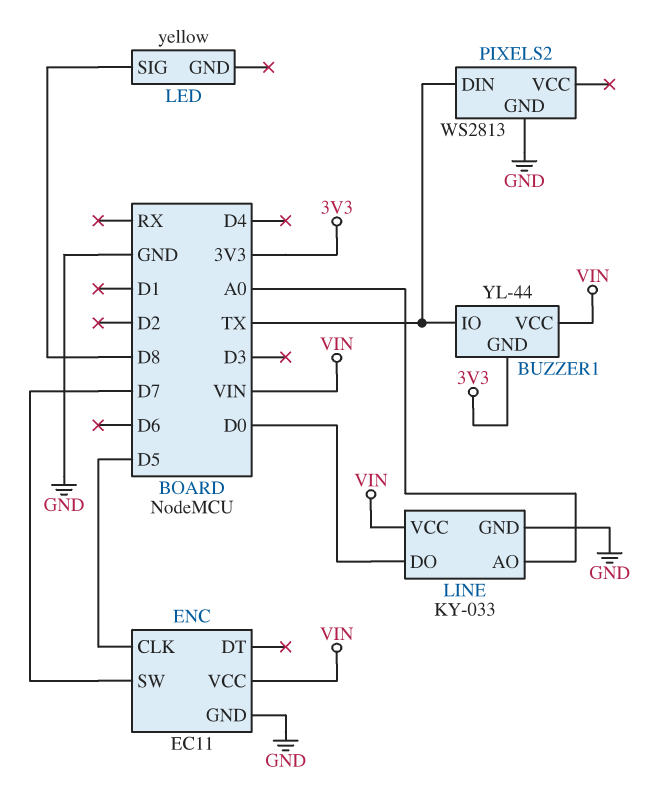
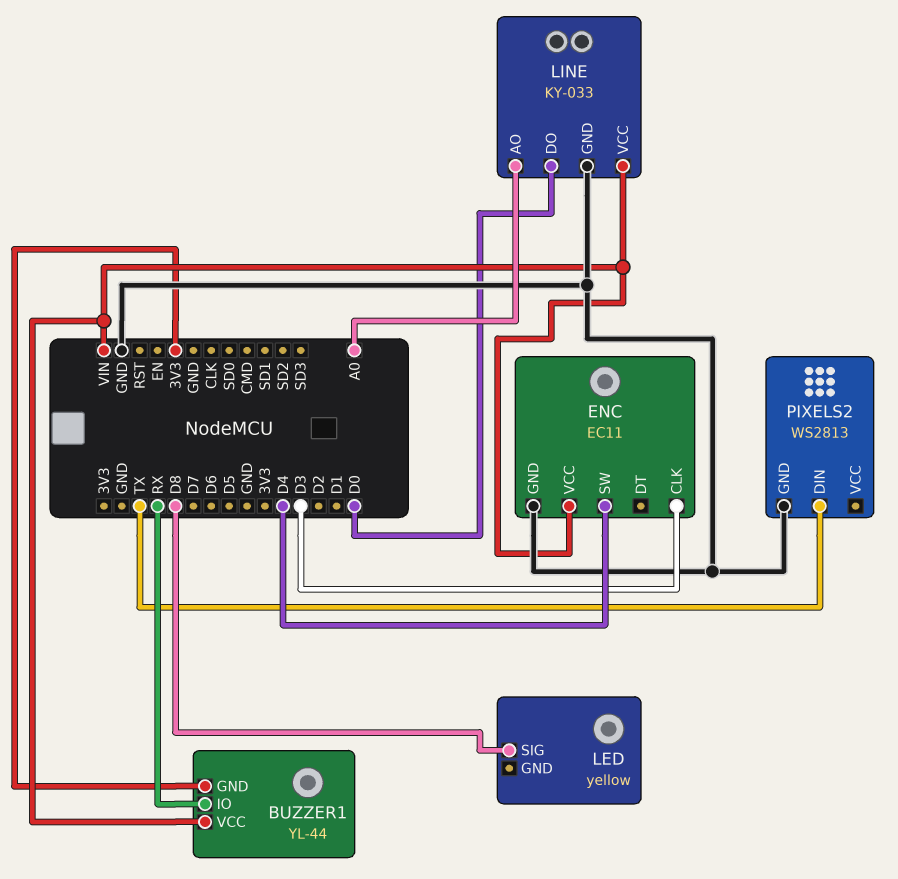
BUZZER1 pin IO: TX -> RX
ENC pin CLK: D5 -> D3
ENC pin SW: D7 -> D4

